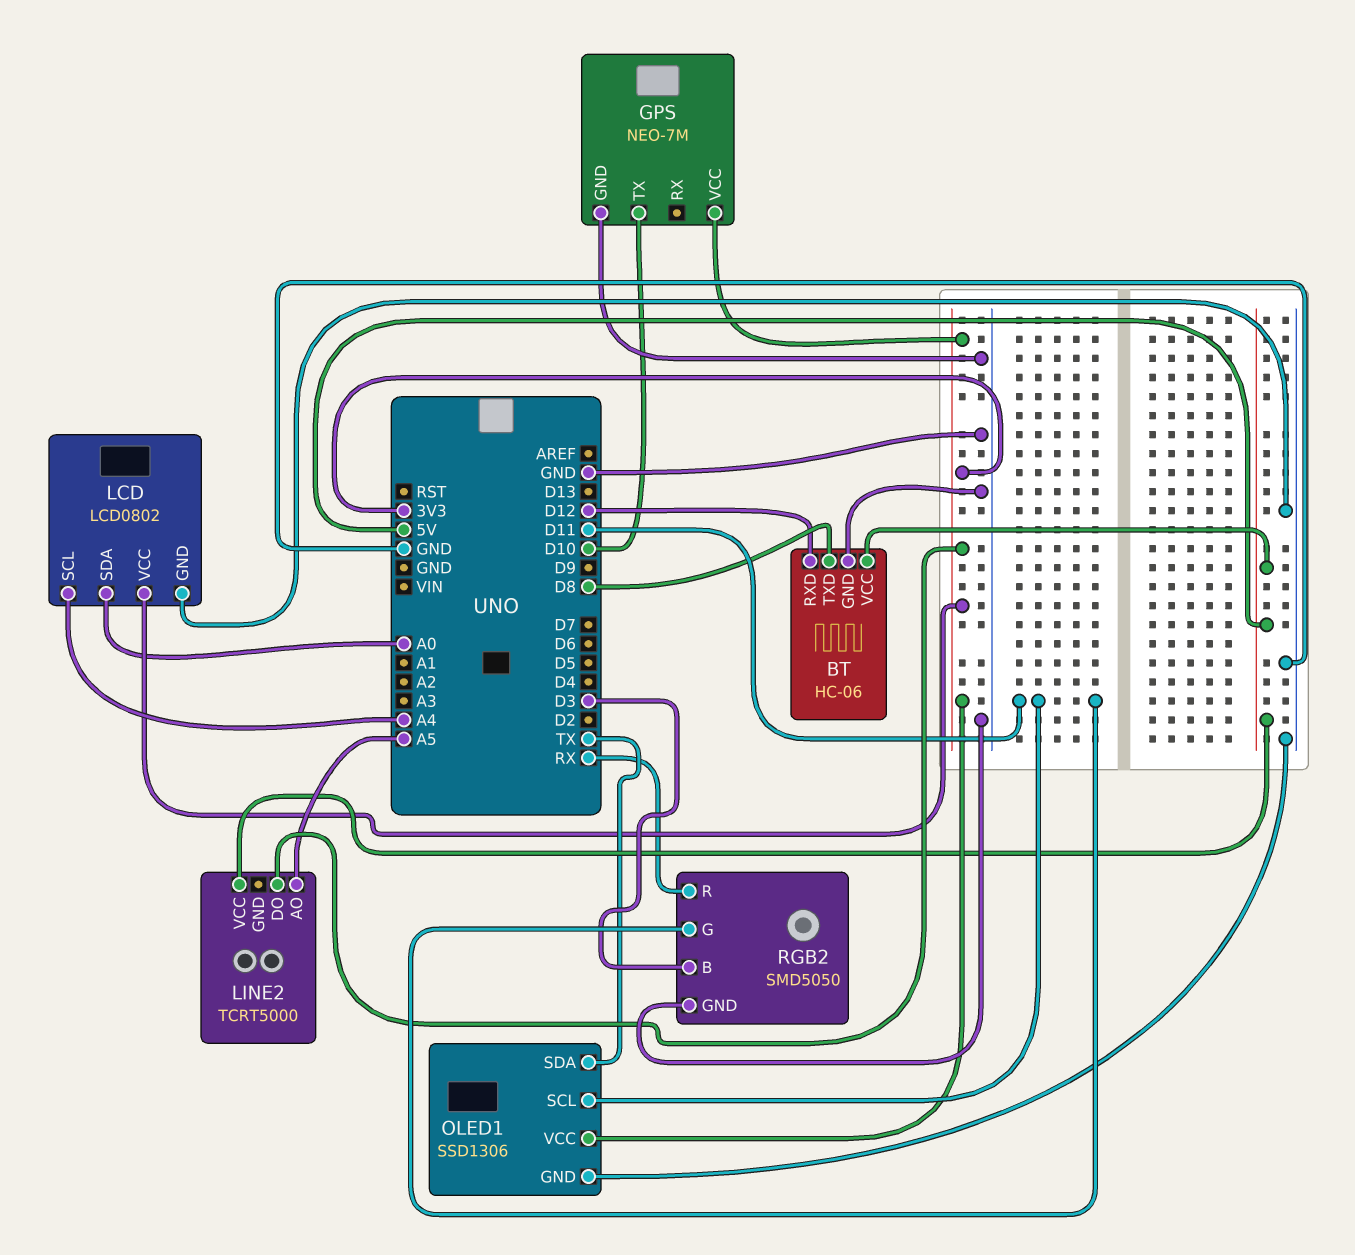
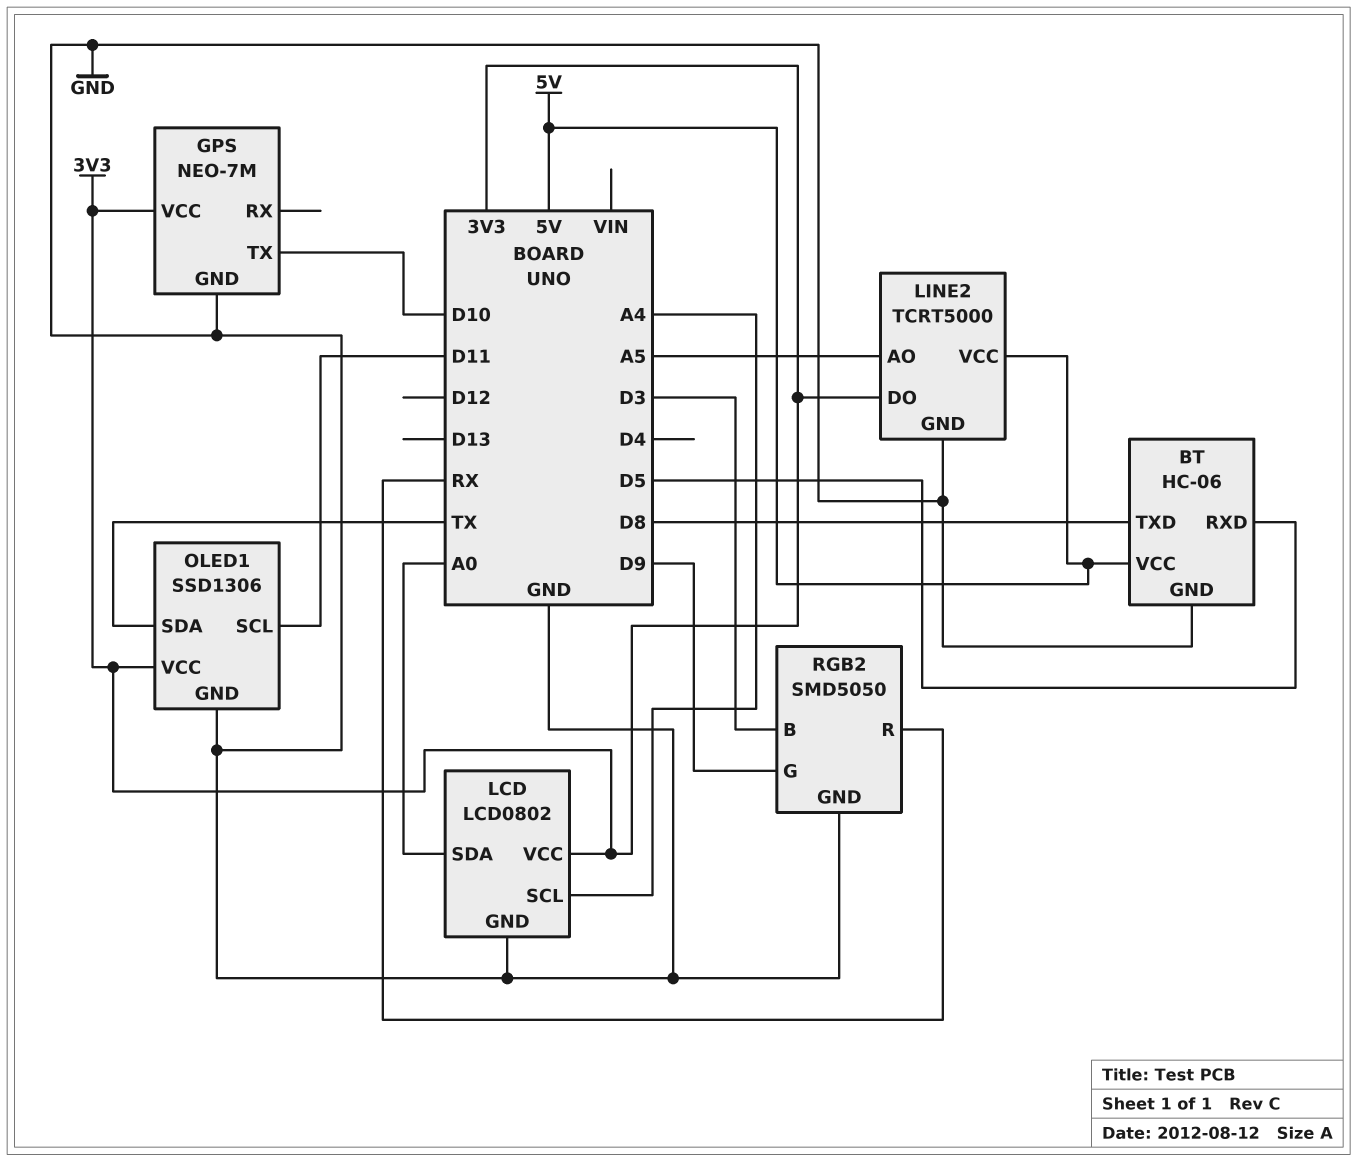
BT pin RXD: D12 -> D5
LINE2 pin GND: none -> GND
RGB2 pin G: D11 -> D9

